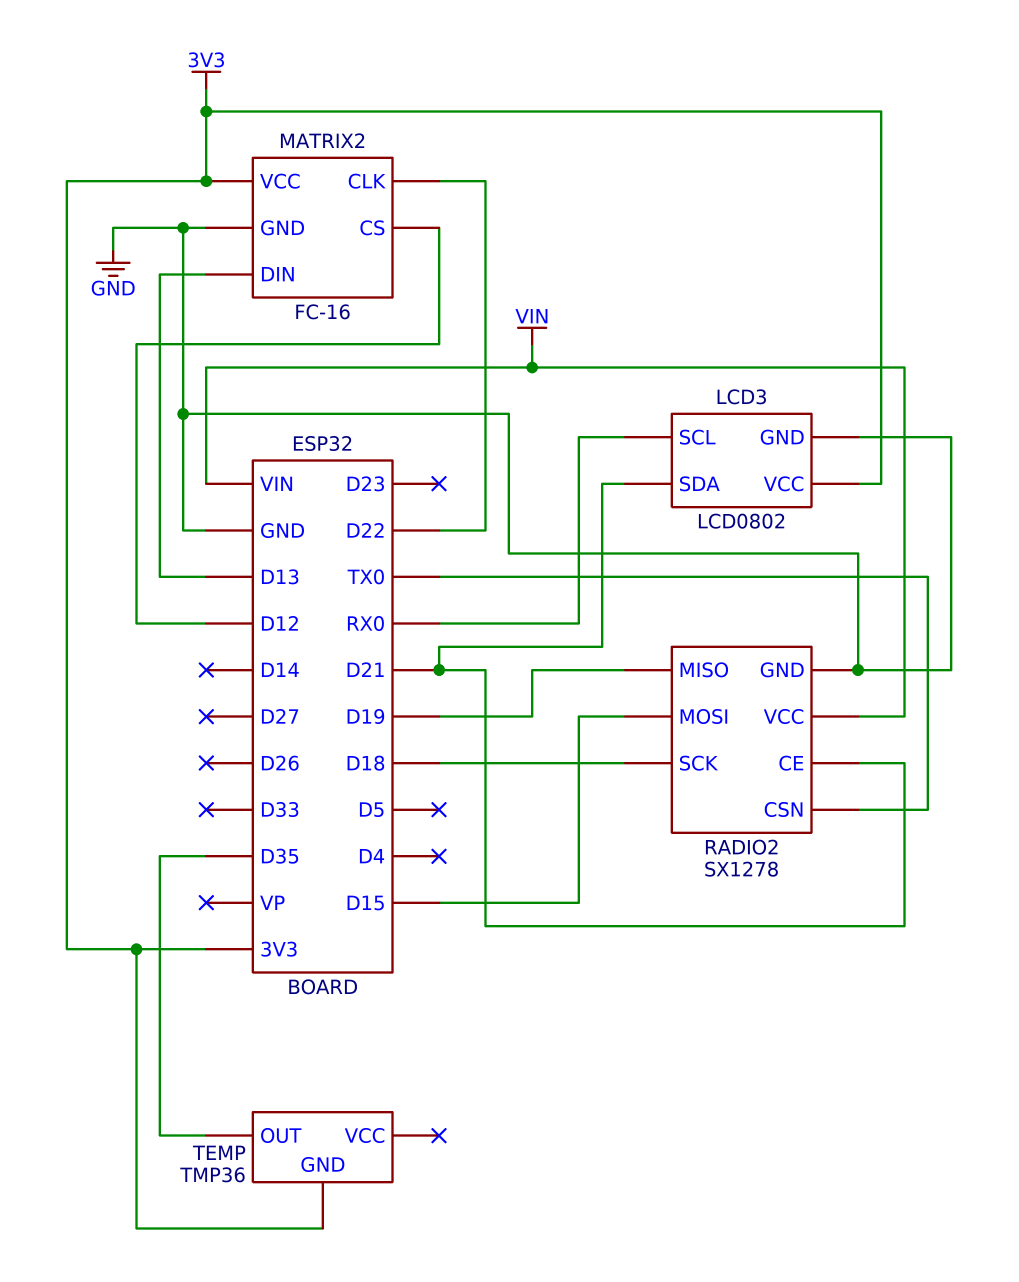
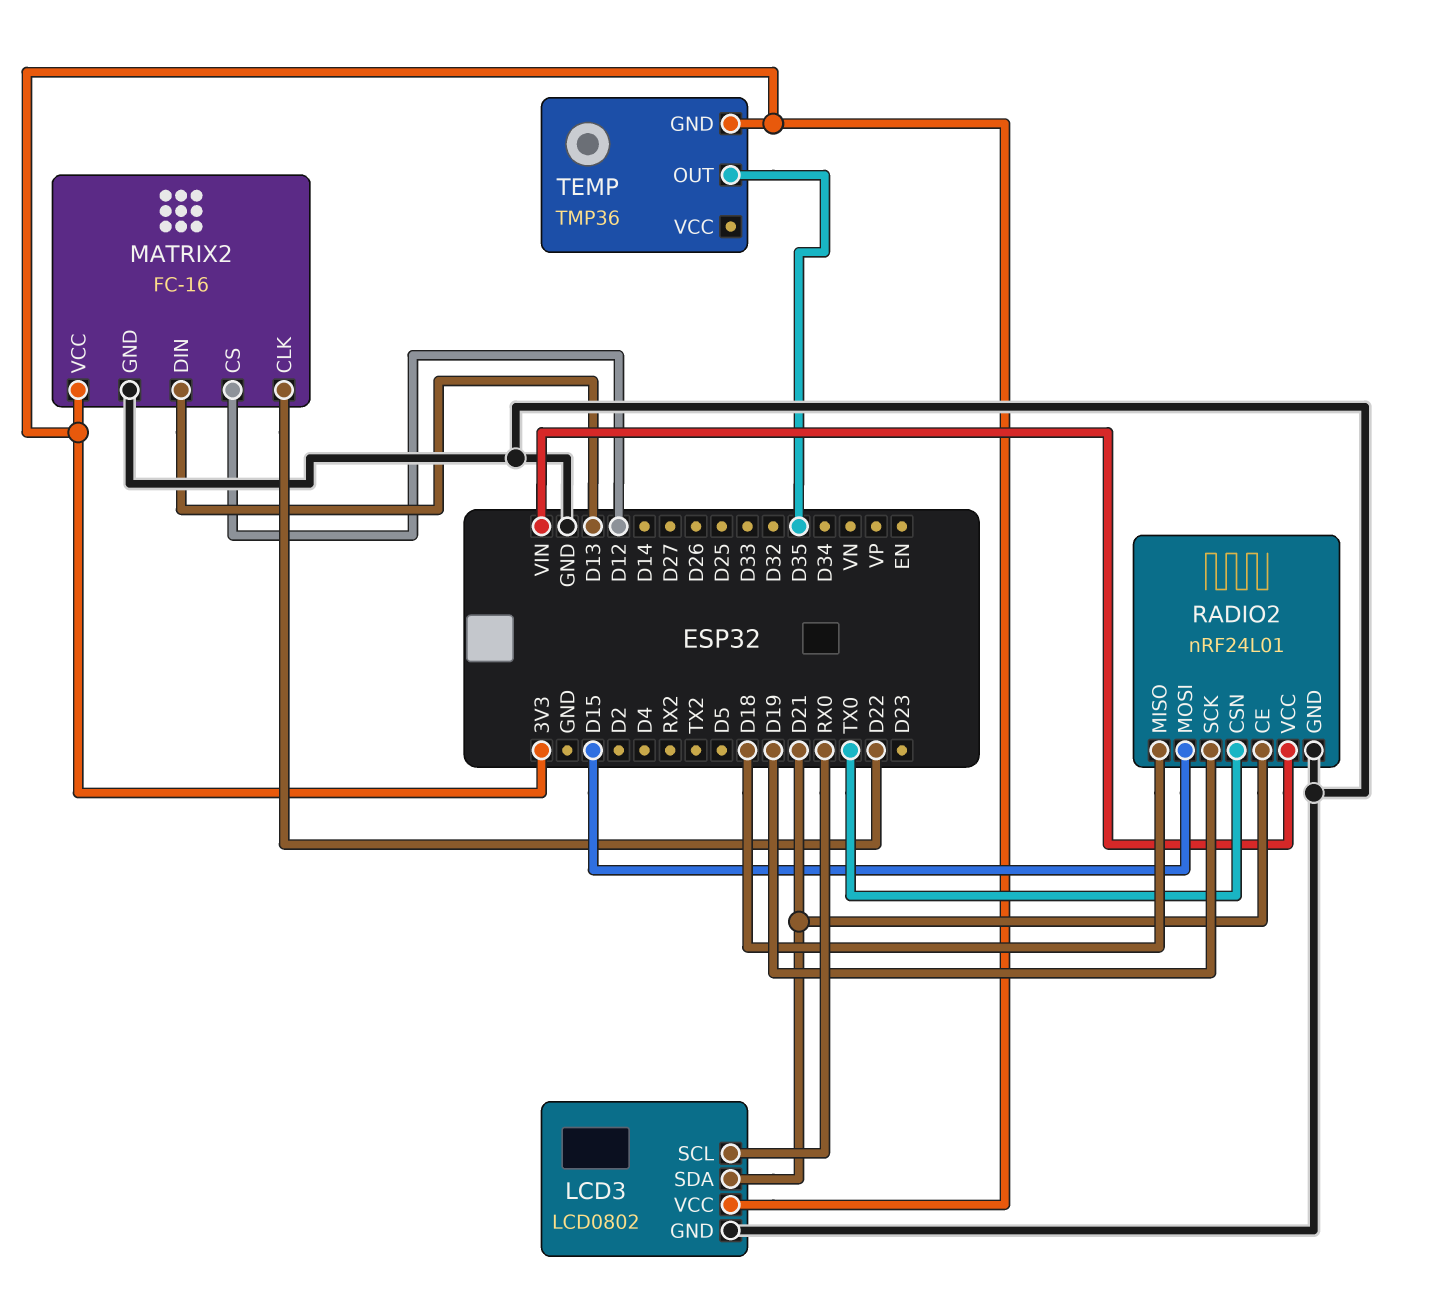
RADIO2: SX1278 -> nRF24L01
RADIO2 pin MISO: D19 -> D18
RADIO2 pin SCK: D18 -> D19

